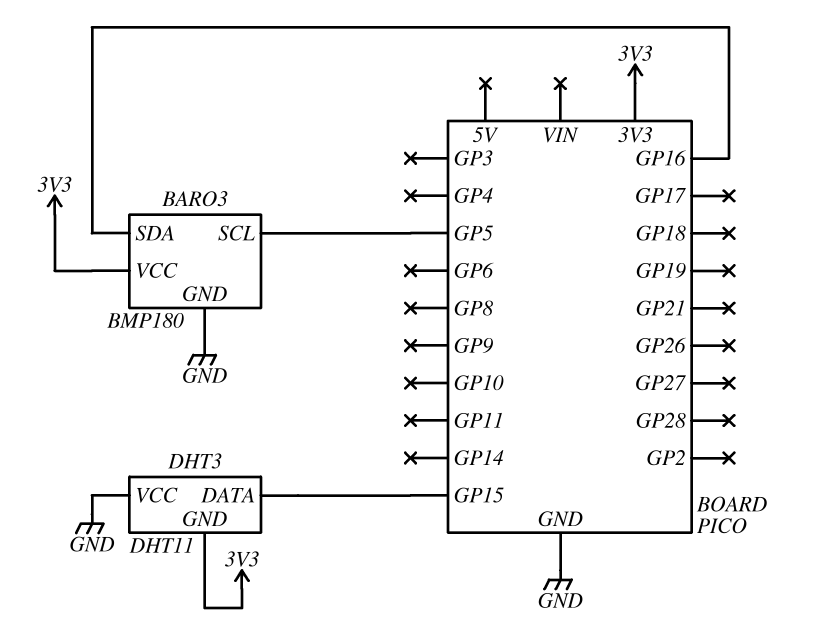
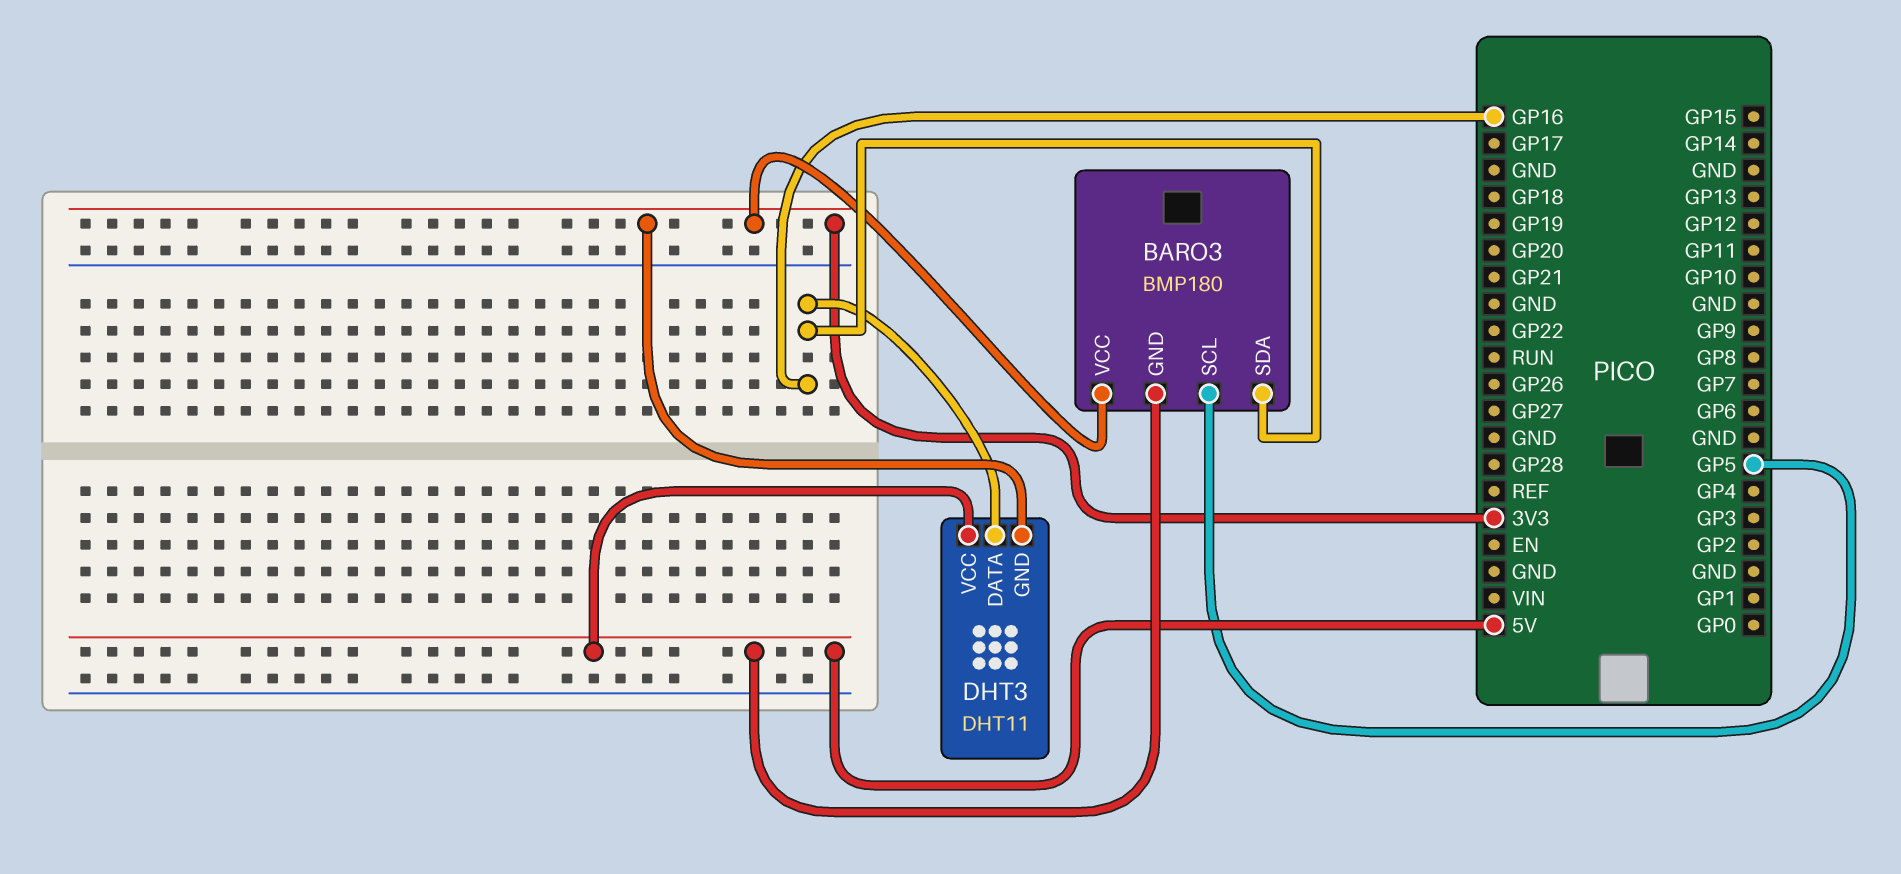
BARO3 pin GND: GND -> 5V
DHT3 pin DATA: GP15 -> GP16
DHT3 pin VCC: GND -> 5V

